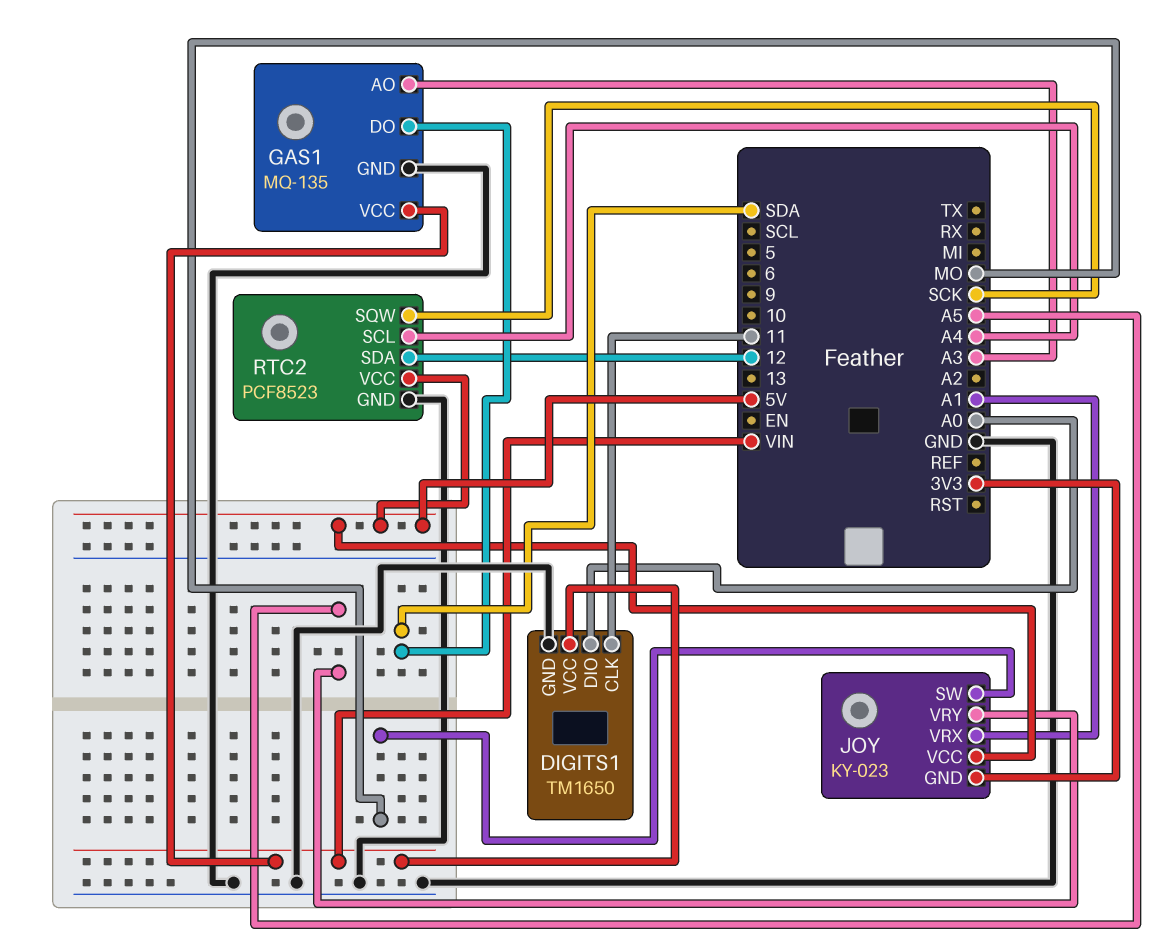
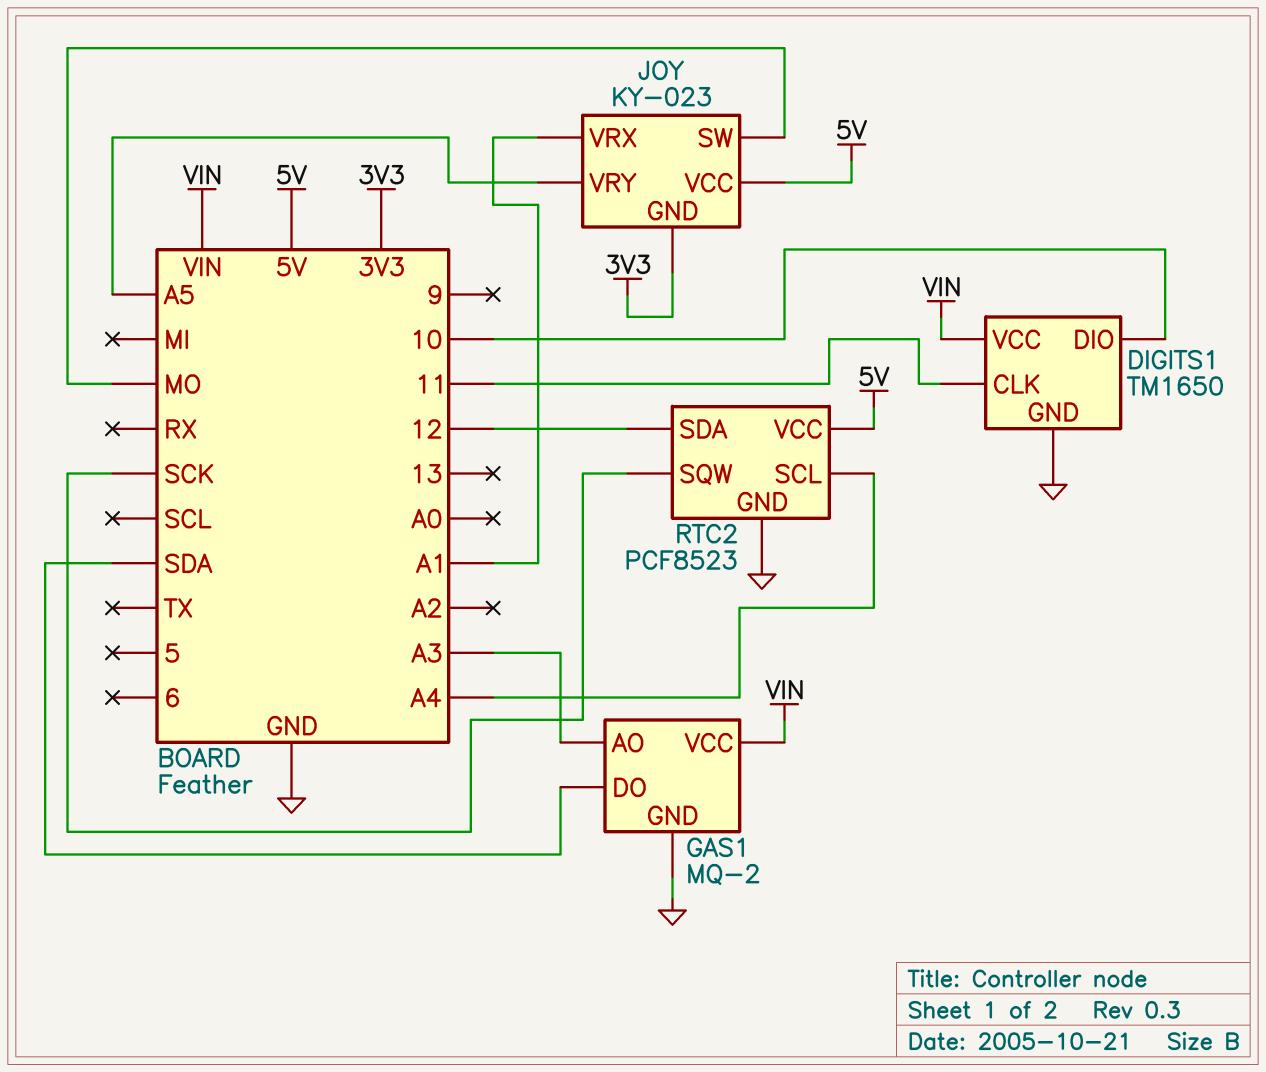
DIGITS1 pin DIO: A0 -> 10
GAS1: MQ-135 -> MQ-2

